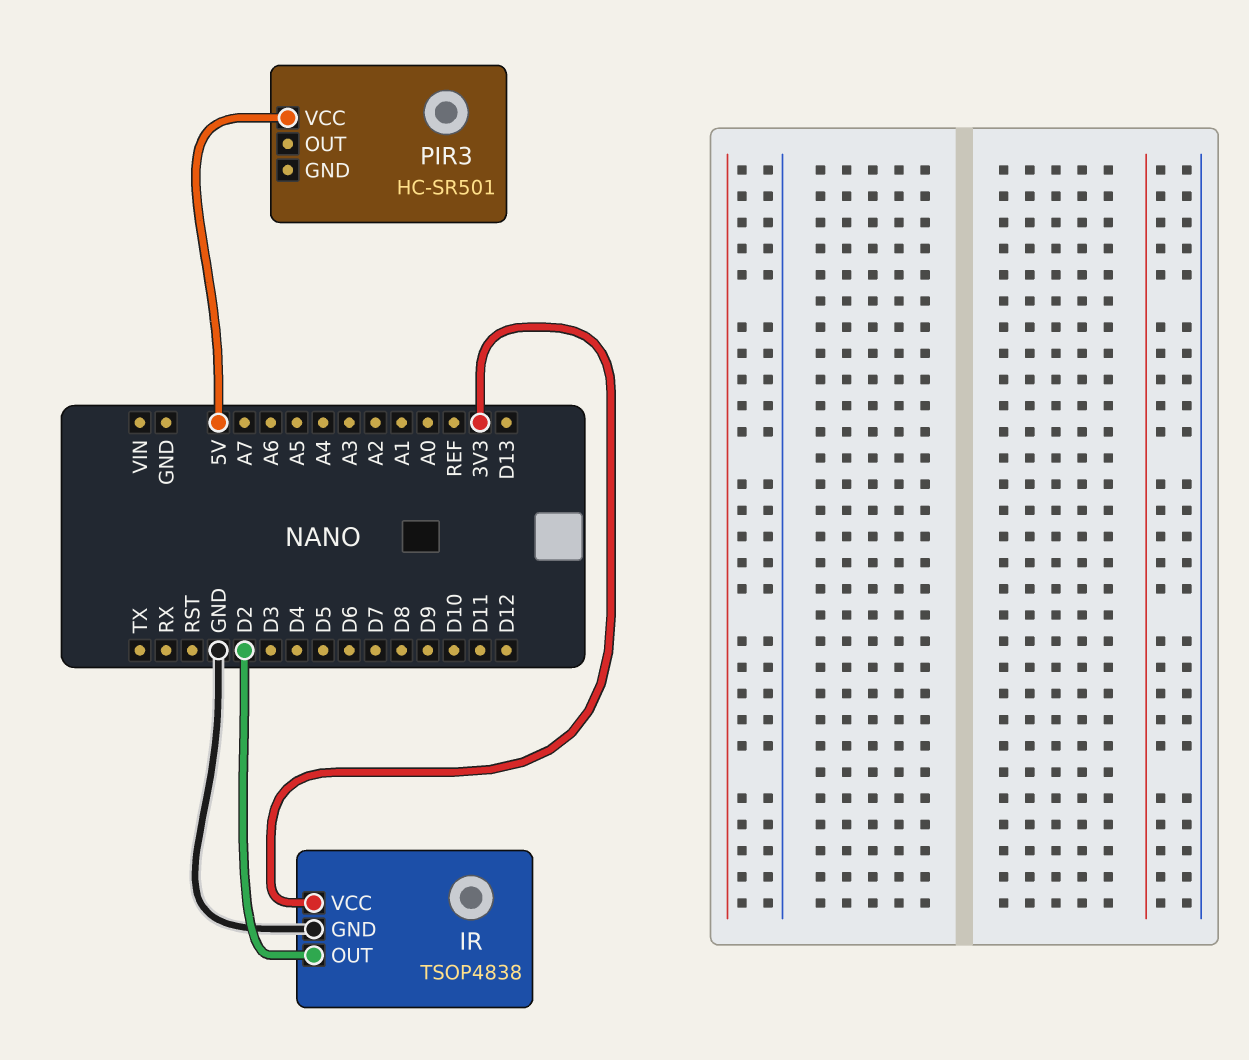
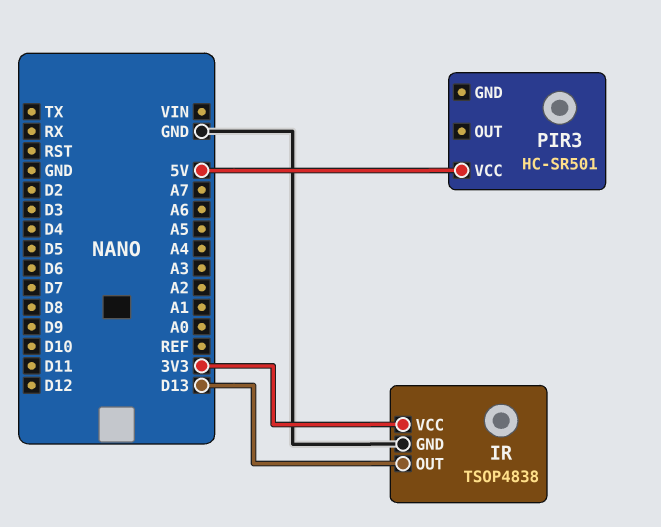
IR pin OUT: D2 -> D13

